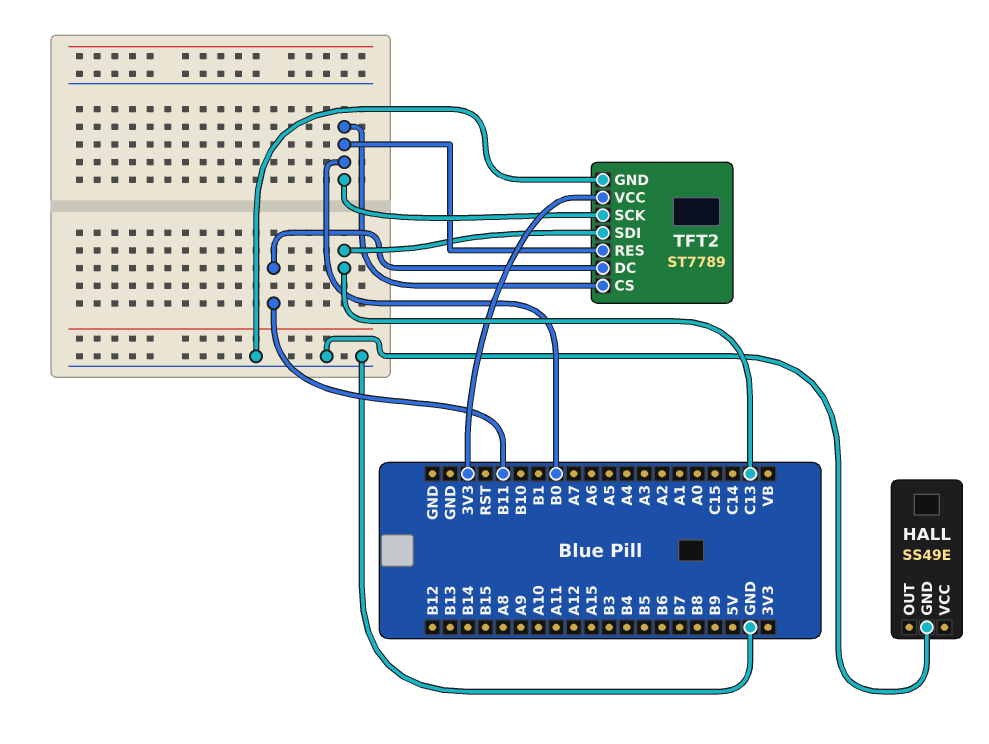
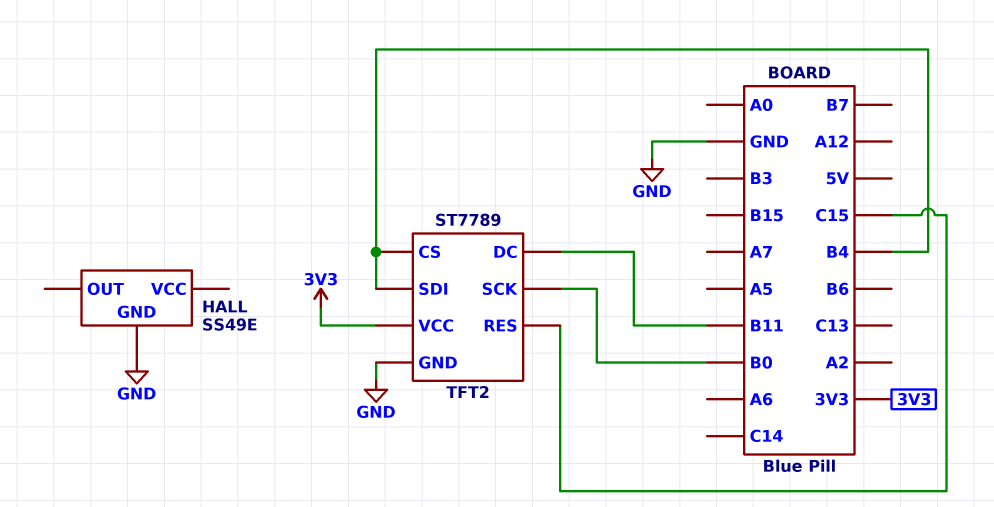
TFT2 pin CS: B0 -> B4
TFT2 pin RES: B0 -> C15
TFT2 pin SDI: C13 -> B4

